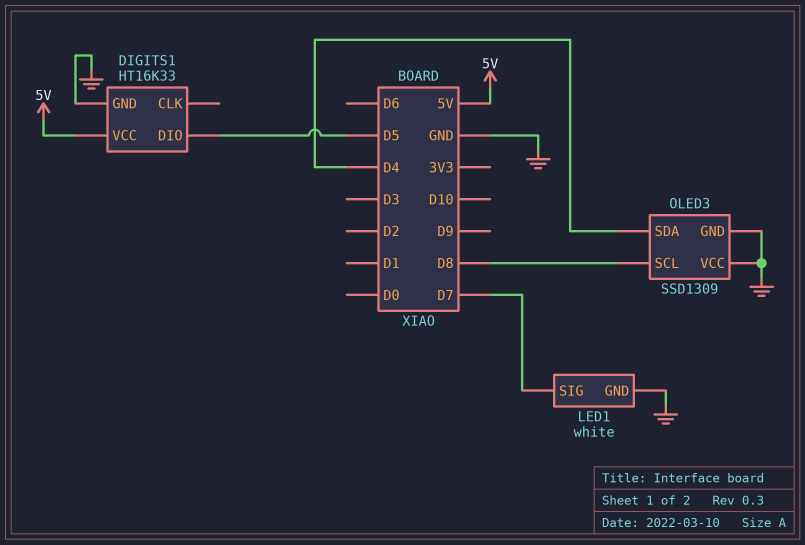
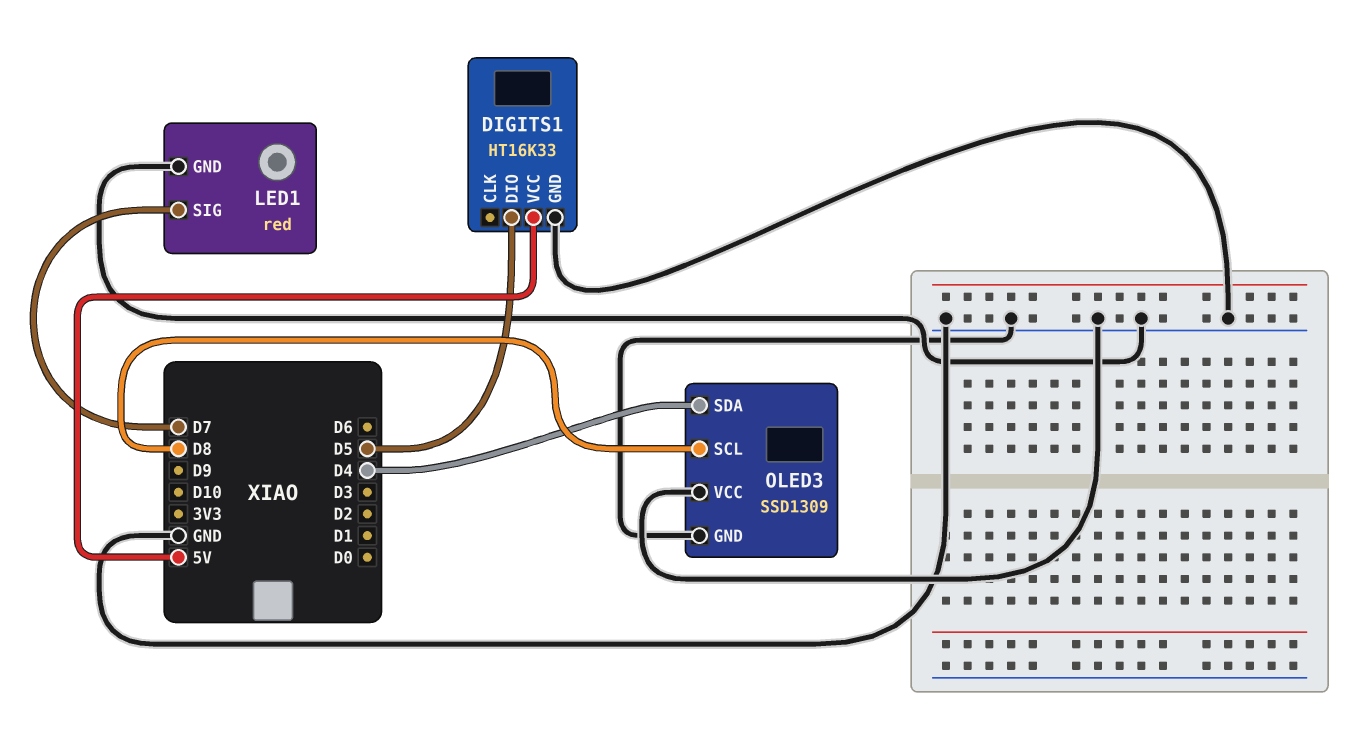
LED1: white -> red

